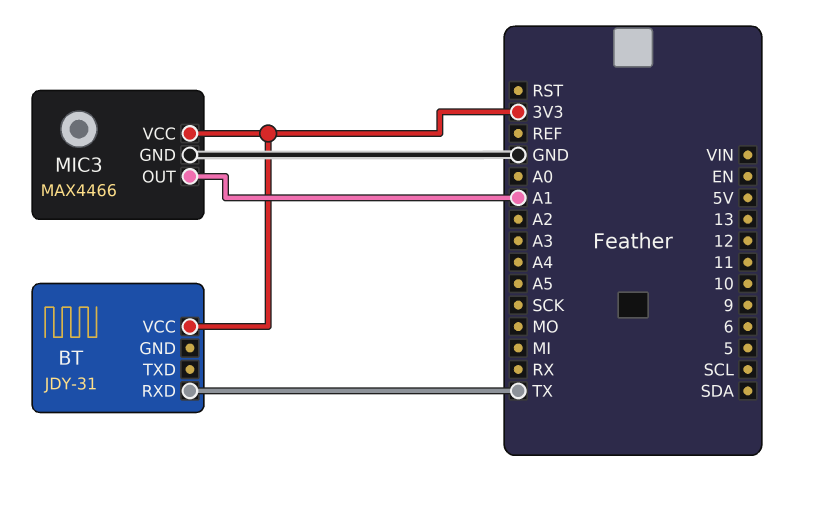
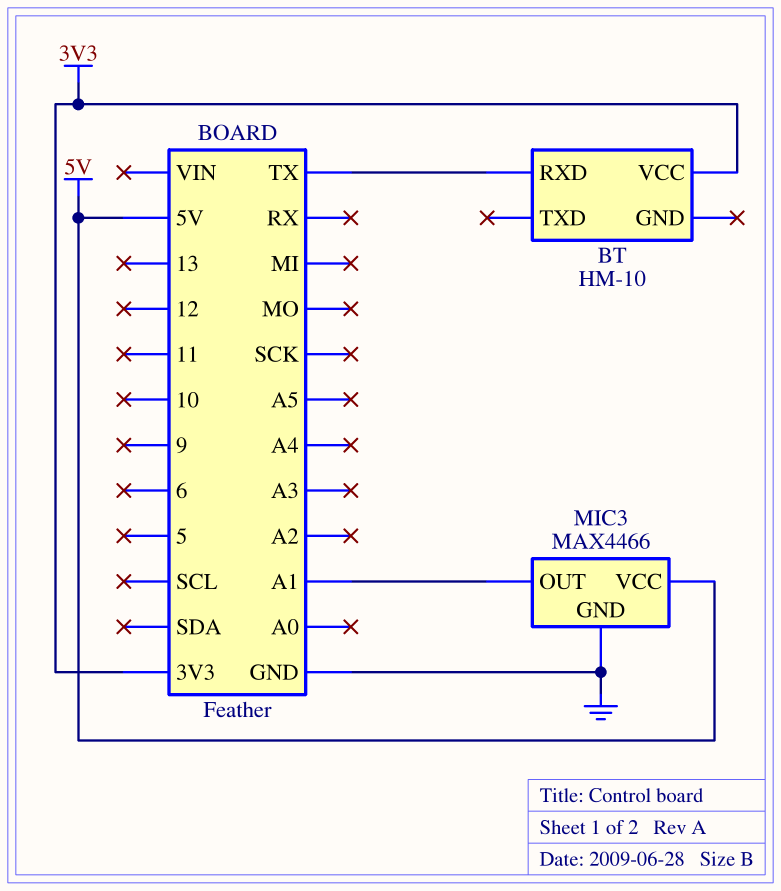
BT: JDY-31 -> HM-10
MIC3 pin VCC: 3V3 -> 5V

